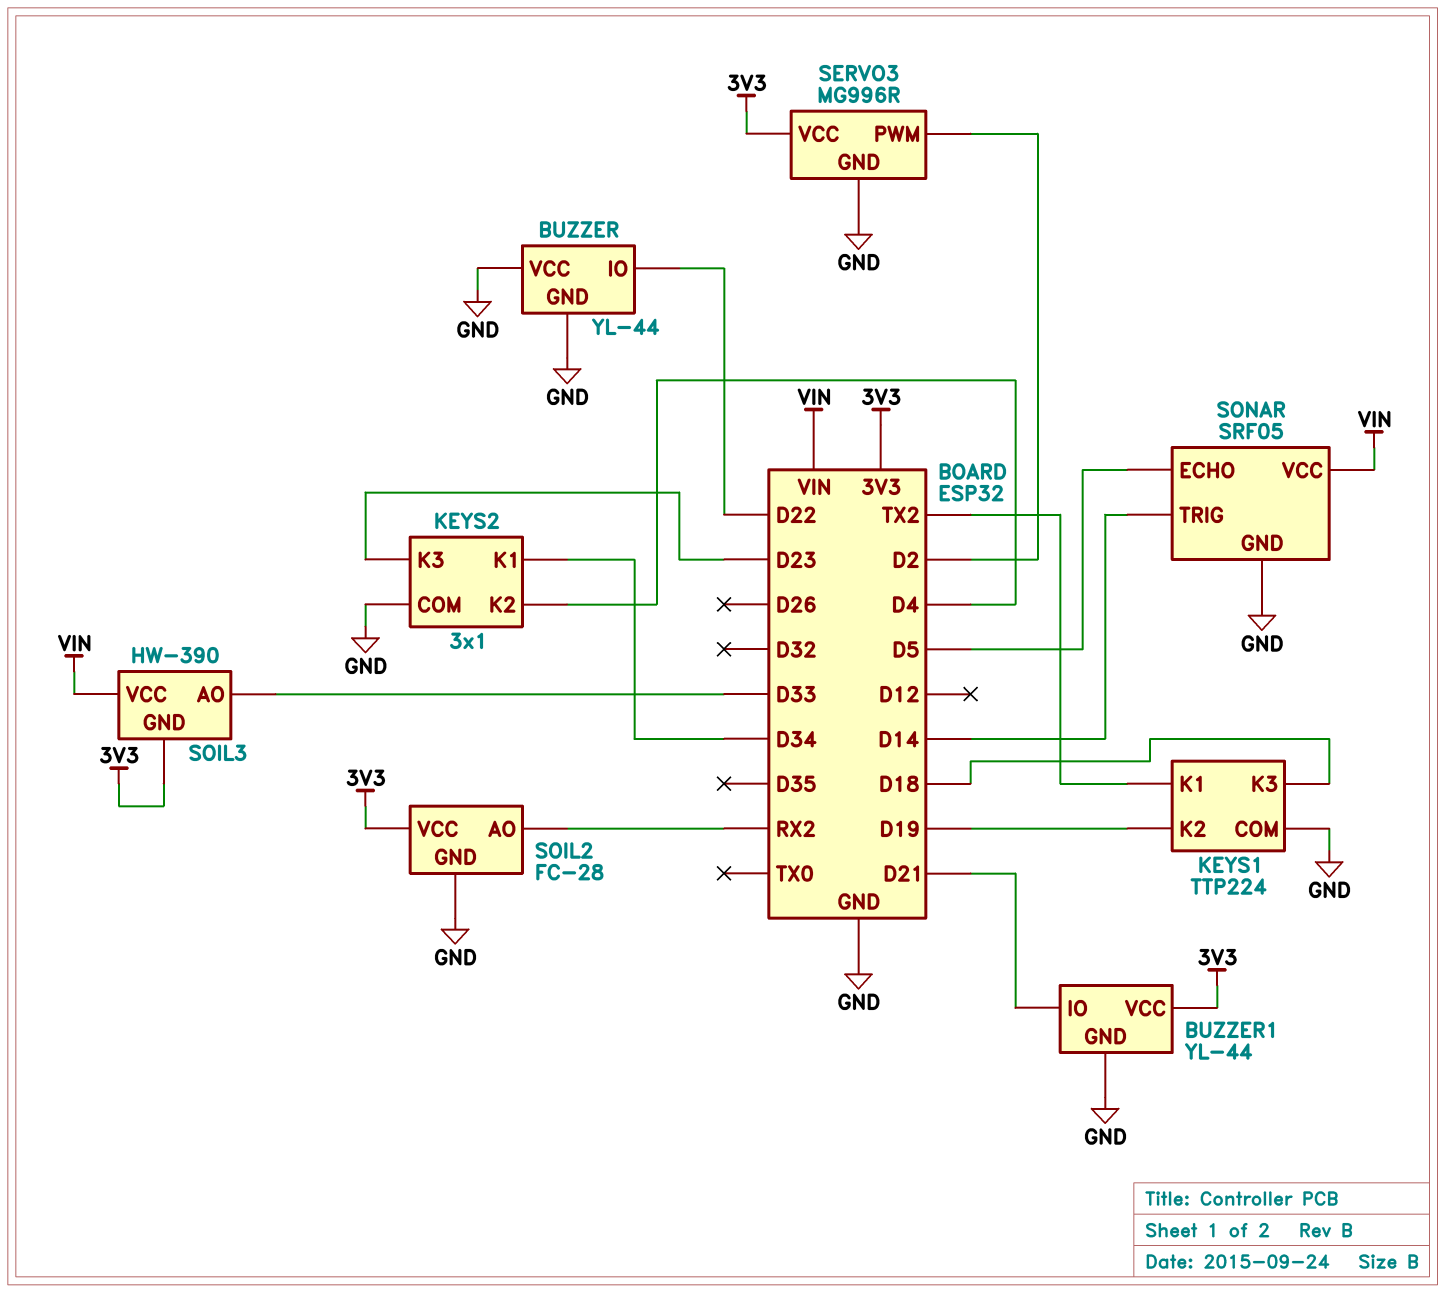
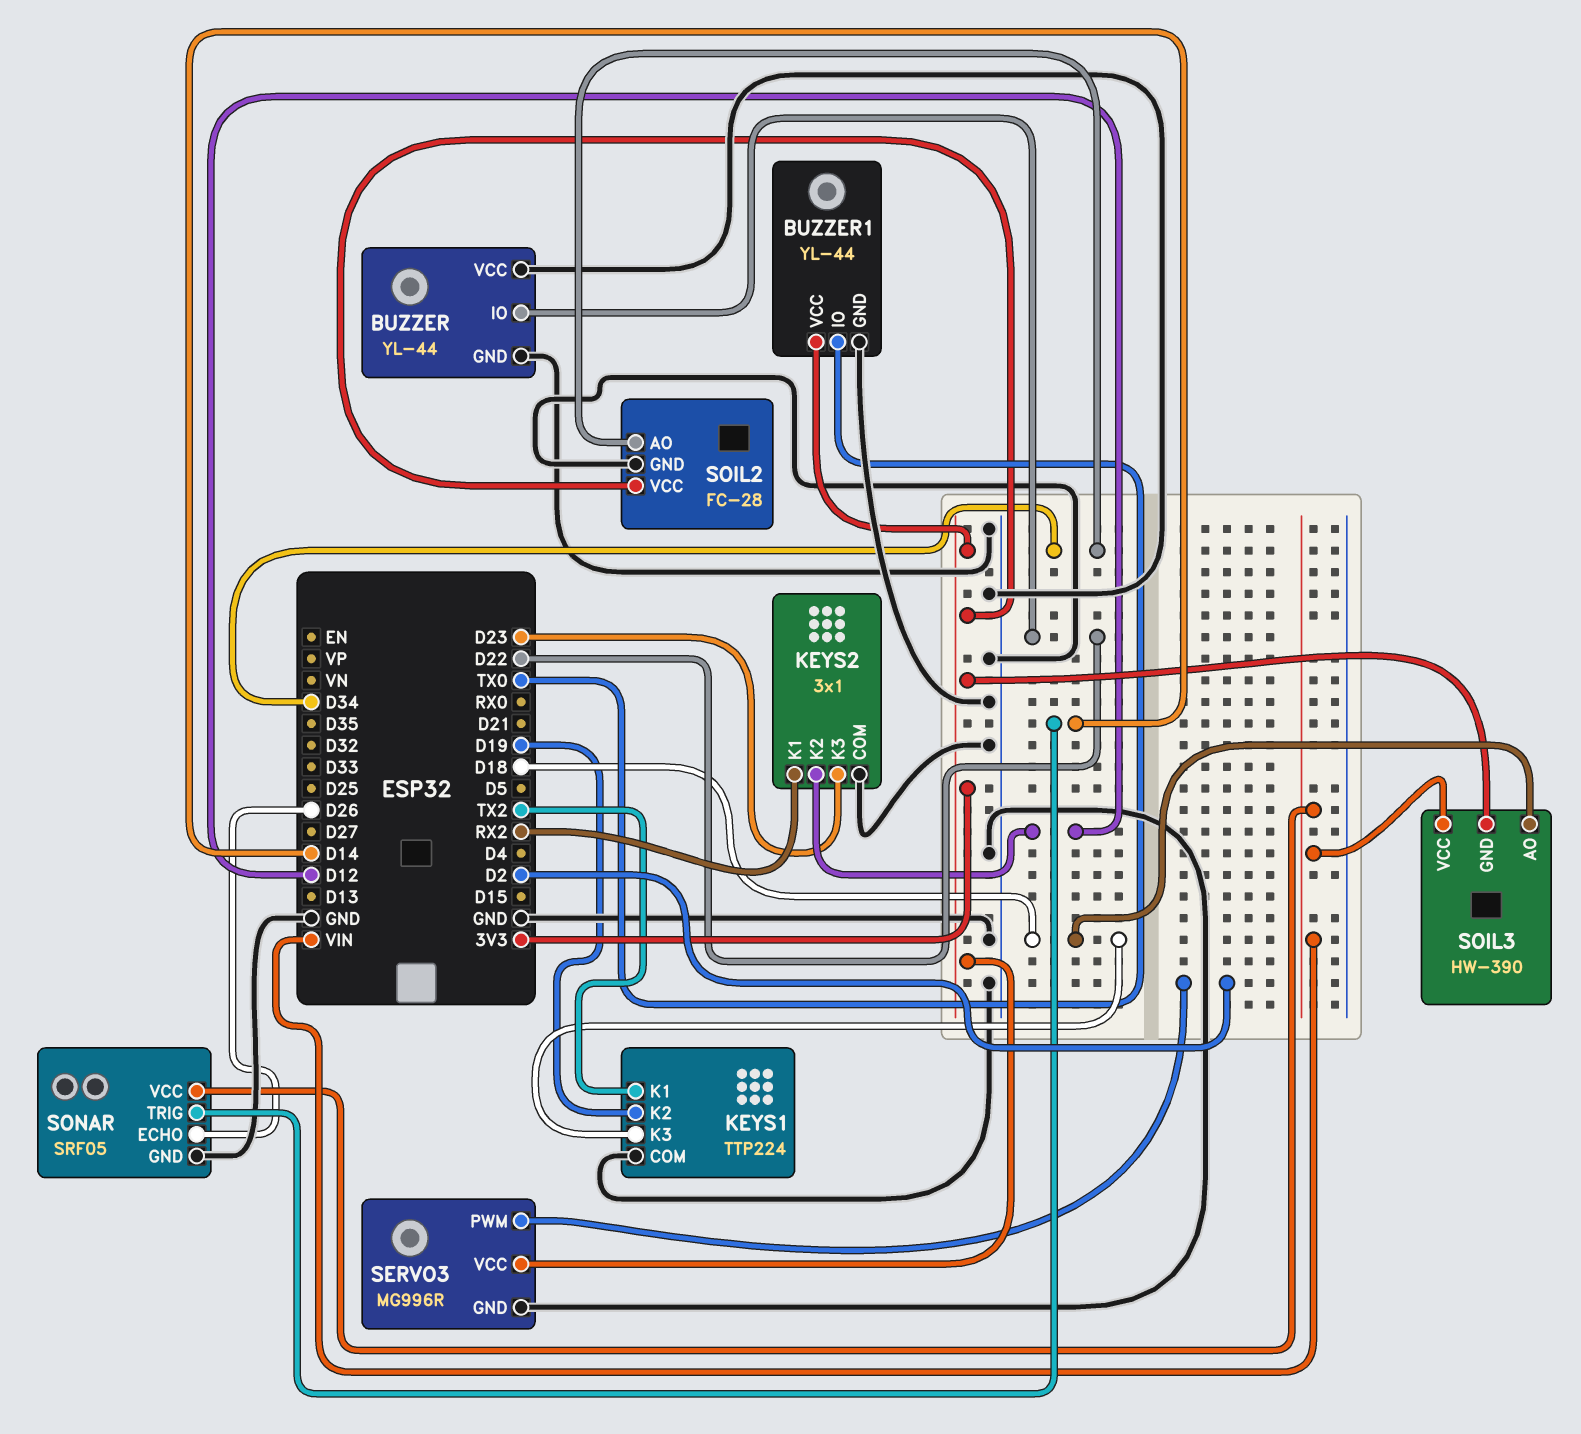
BUZZER1 pin IO: D21 -> TX0
KEYS2 pin K1: D34 -> RX2
KEYS2 pin K2: D4 -> D12
SOIL2 pin AO: RX2 -> D34
SOIL3 pin AO: D33 -> D18
SONAR pin ECHO: D5 -> D26

